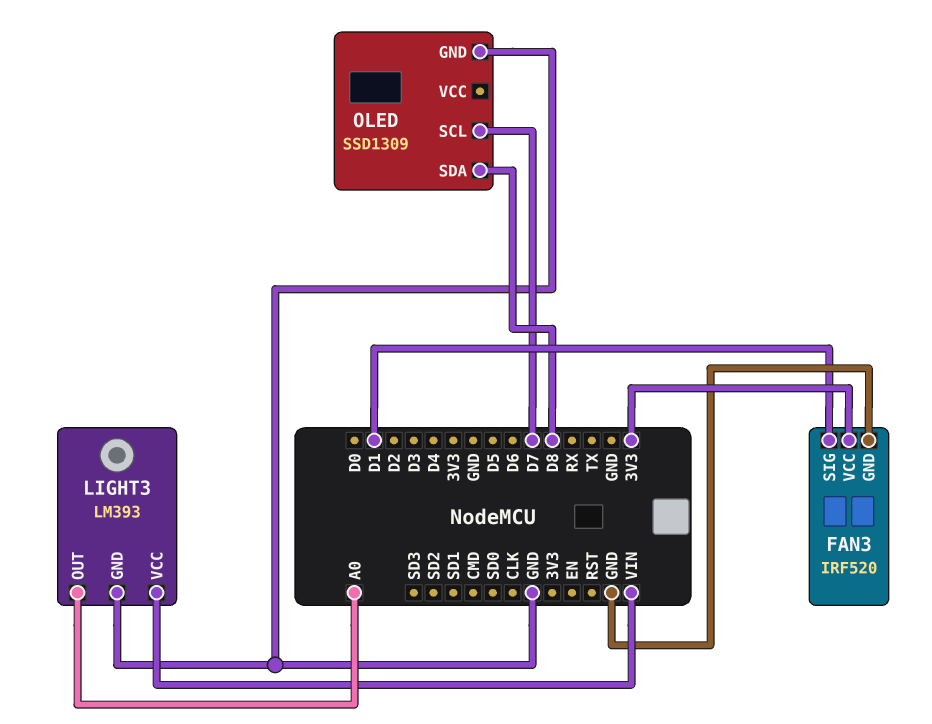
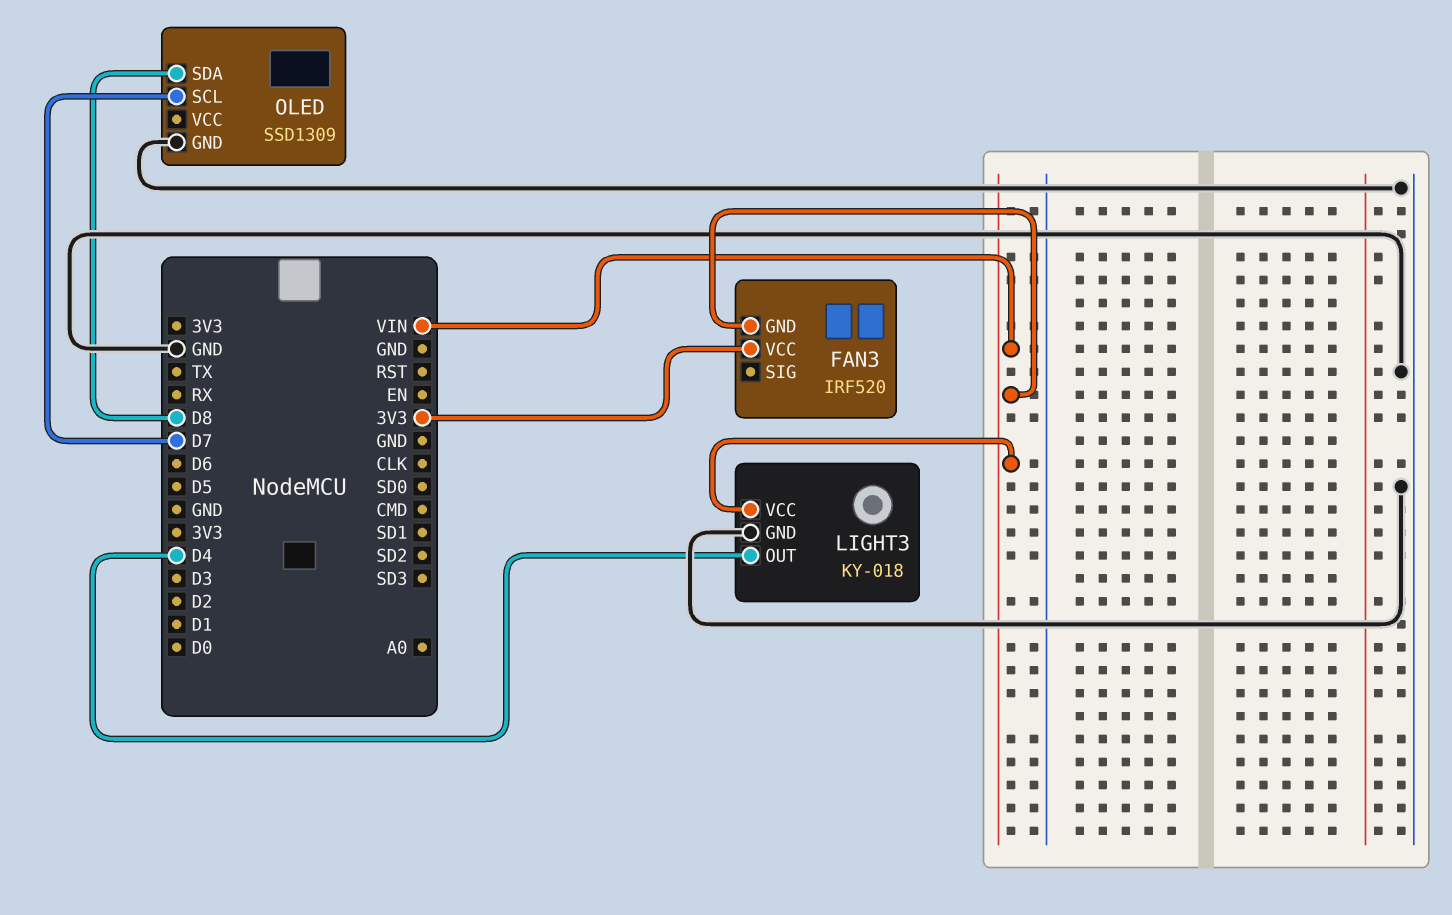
FAN3 pin GND: GND -> VIN
FAN3 pin SIG: D1 -> none
LIGHT3: LM393 -> KY-018
LIGHT3 pin OUT: A0 -> D4

